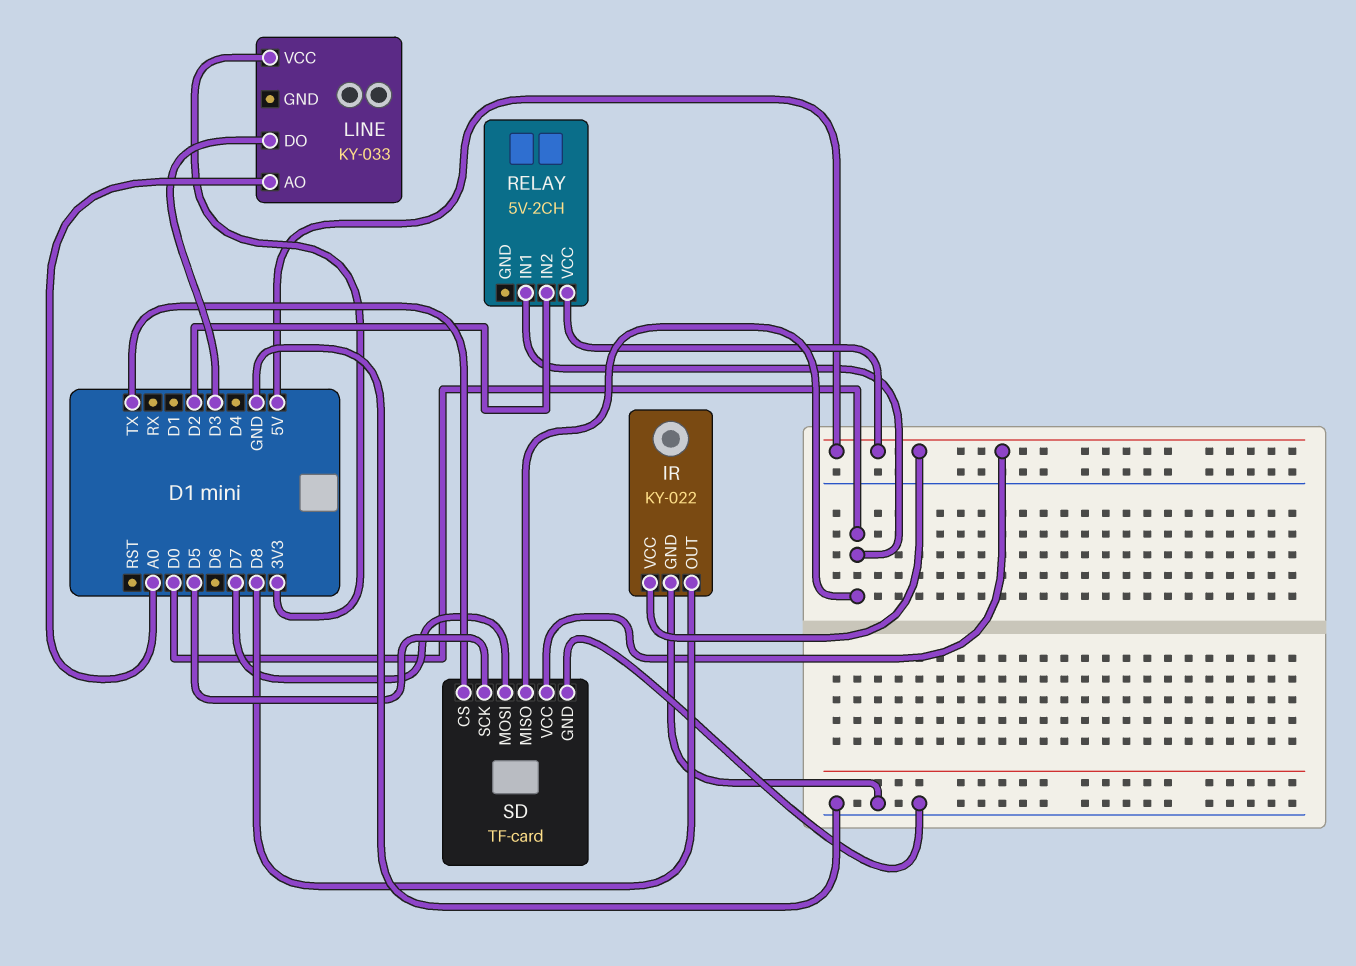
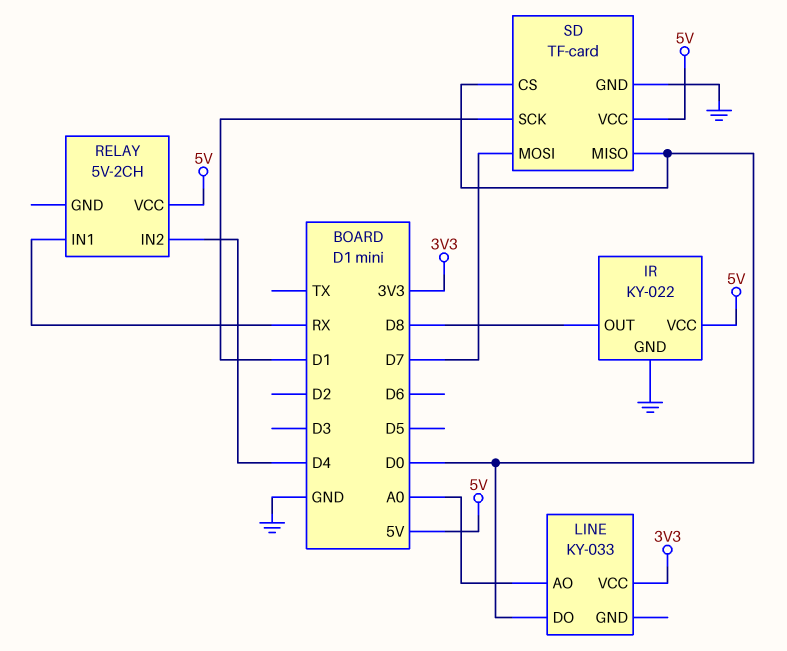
LINE pin DO: D3 -> D0
RELAY pin IN1: D0 -> RX
RELAY pin IN2: D2 -> D4
SD pin CS: TX -> D0
SD pin SCK: D5 -> D1

